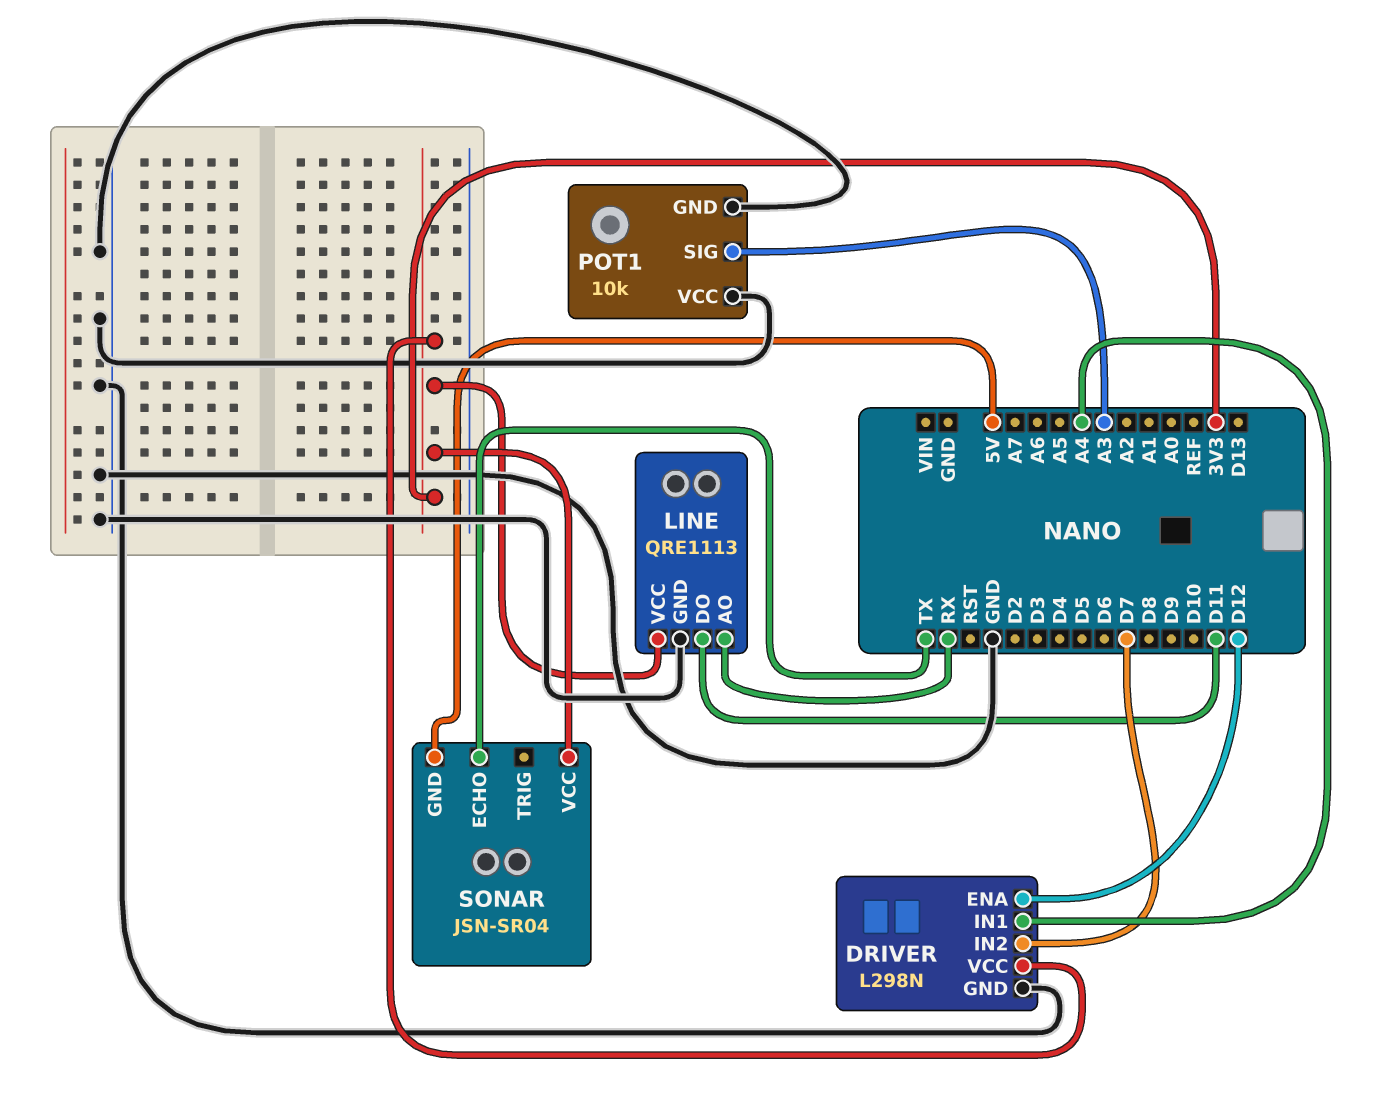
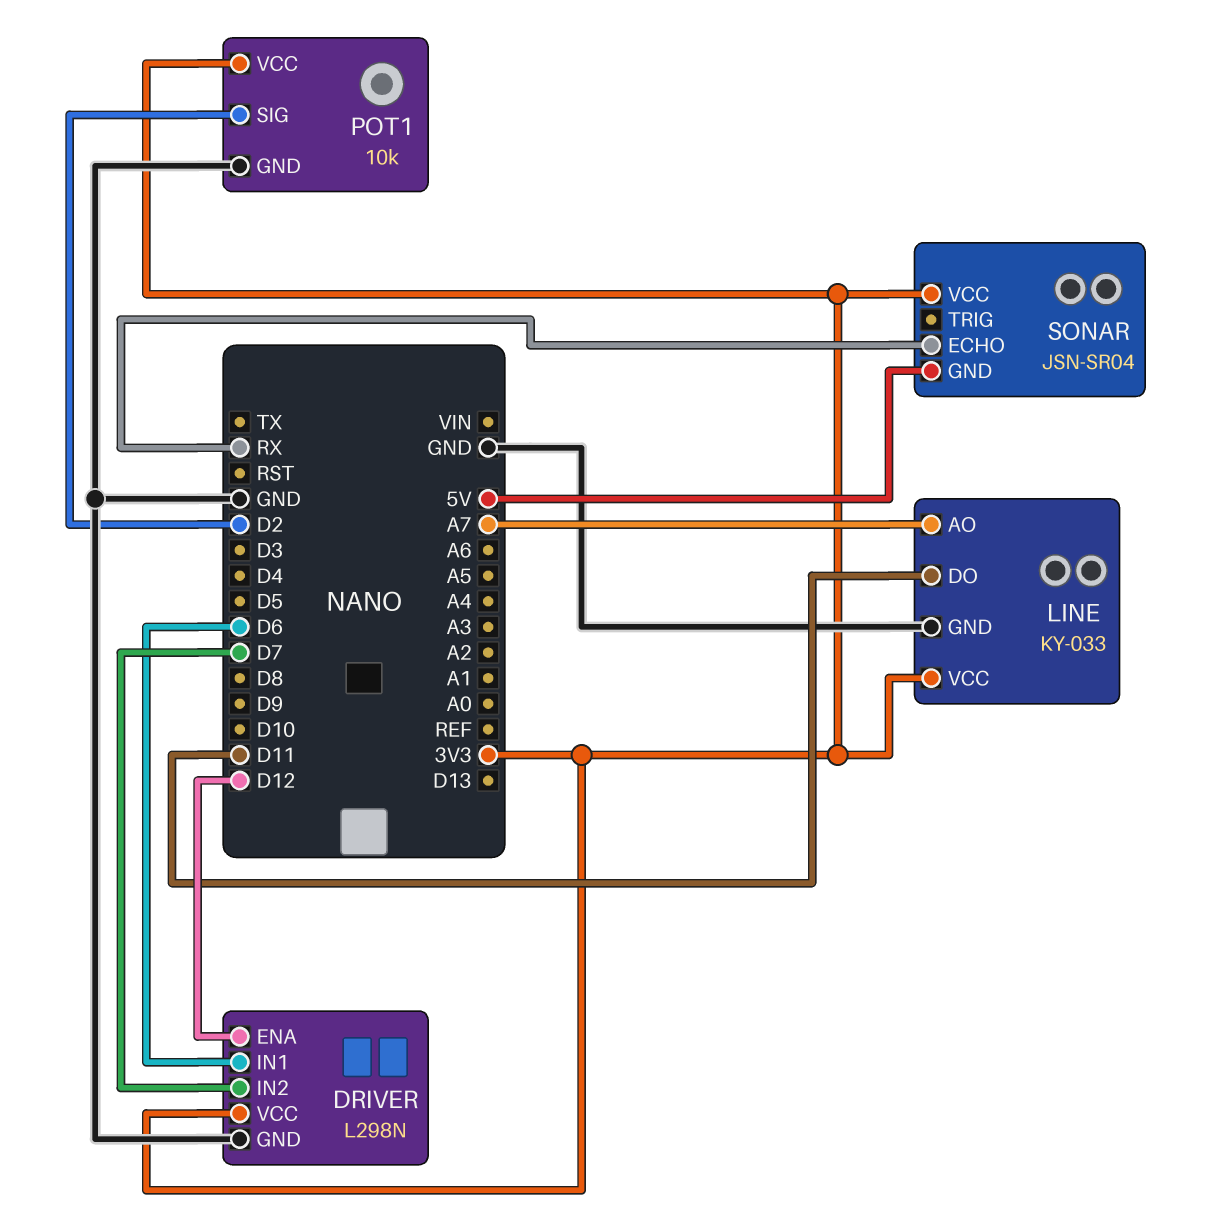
DRIVER pin IN1: A4 -> D6
LINE: QRE1113 -> KY-033
LINE pin AO: RX -> A7
POT1 pin SIG: A3 -> D2
POT1 pin VCC: GND -> 3V3
SONAR pin ECHO: TX -> RX

